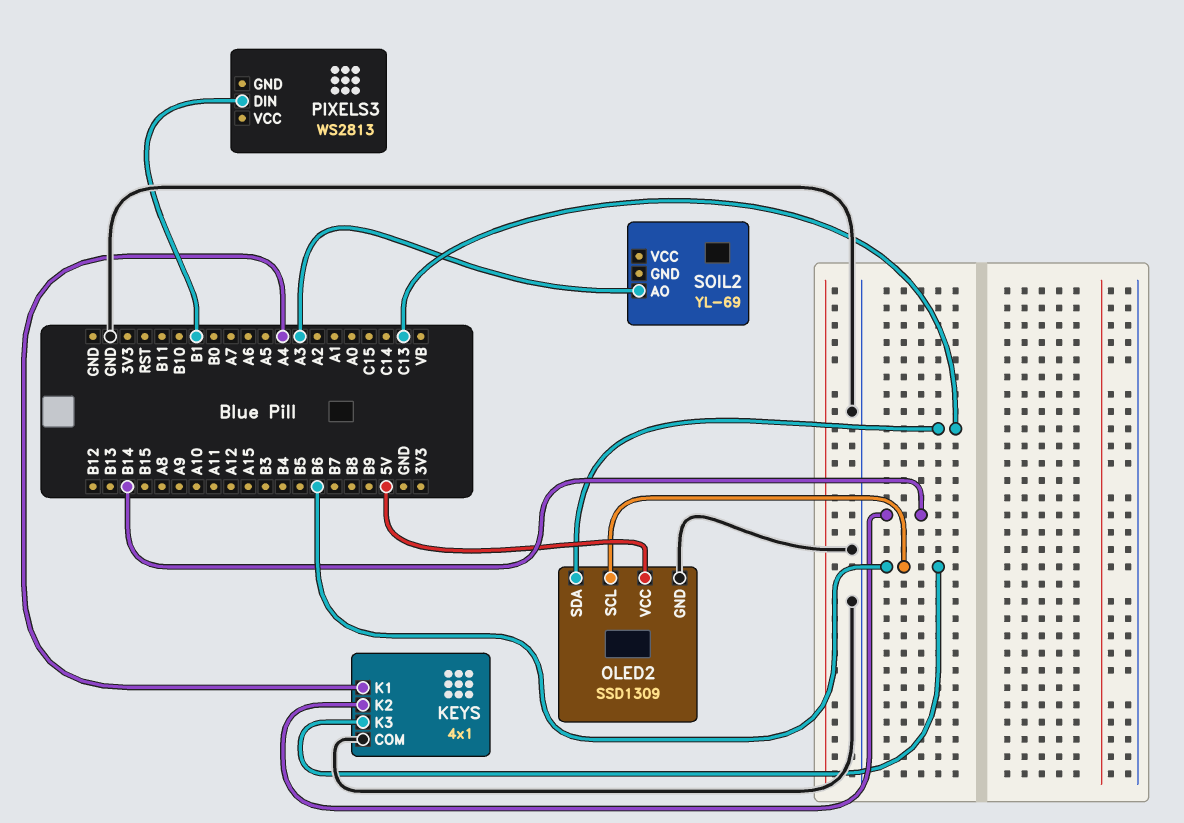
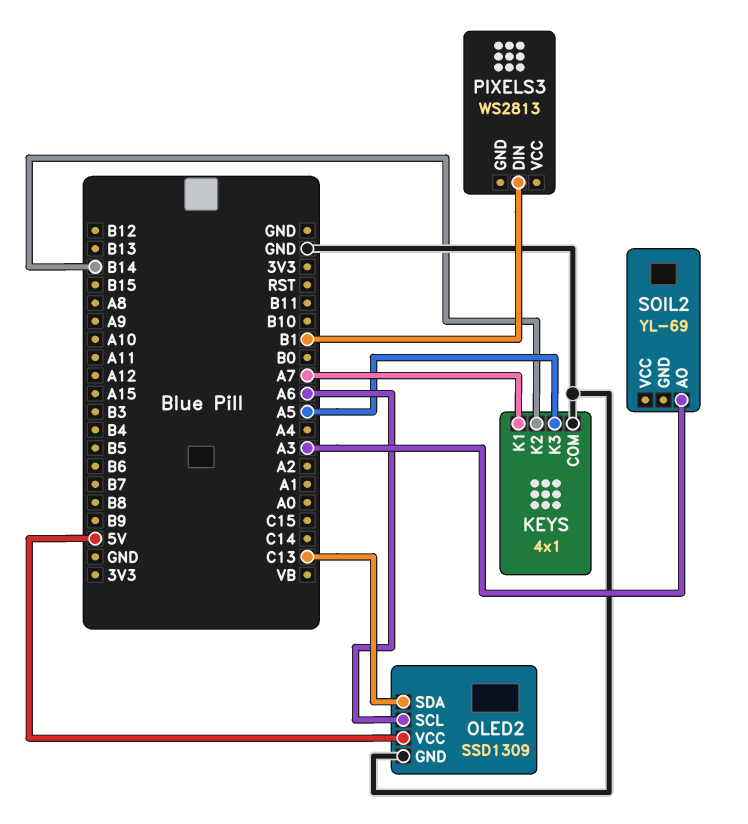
KEYS pin K1: A4 -> A7
KEYS pin K3: B6 -> A5
OLED2 pin SCL: B6 -> A6

